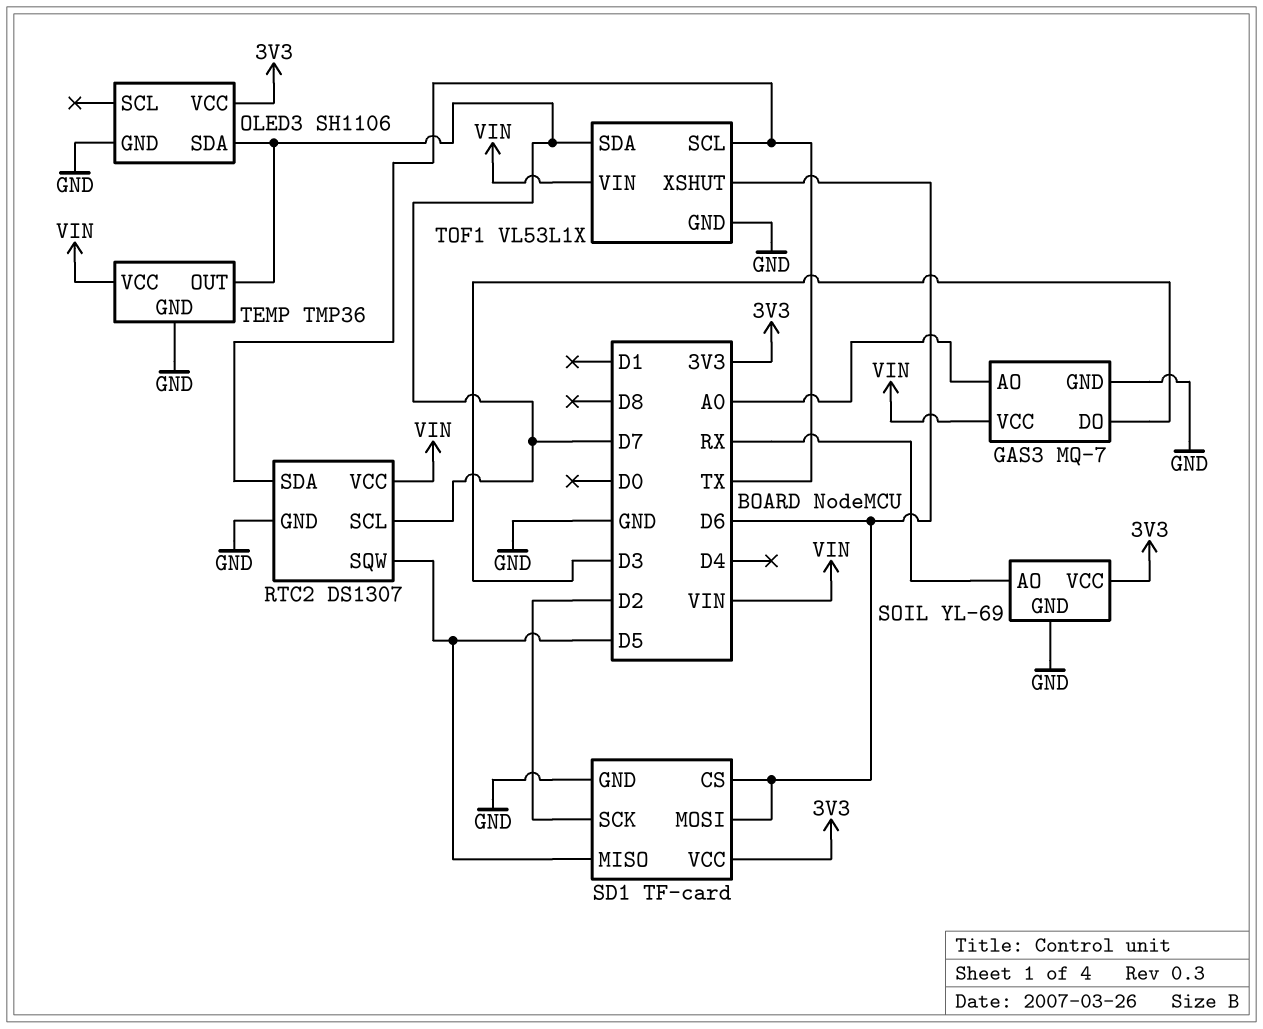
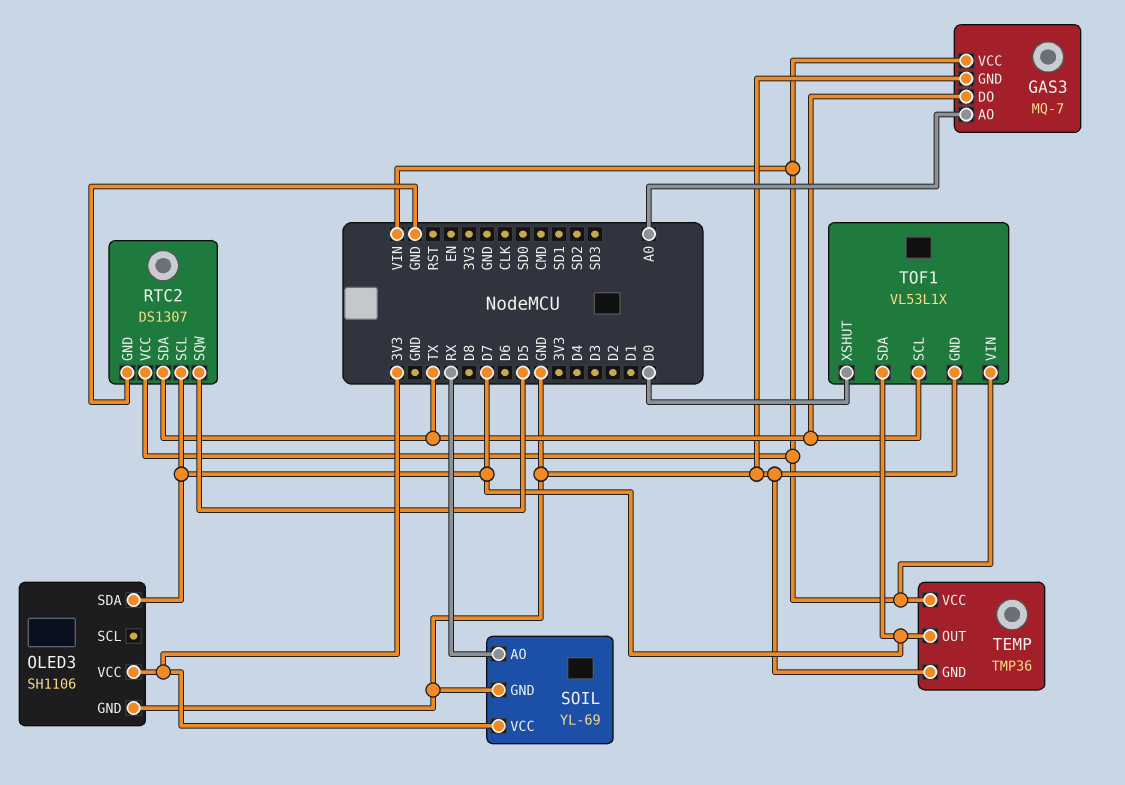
GAS3 pin DO: D3 -> TX
SD1: TF-card -> none
SD1 pin CS: D6 -> none
SD1 pin GND: GND -> none
SD1 pin MISO: D5 -> none
SD1 pin MOSI: D6 -> none
SD1 pin SCK: D2 -> none
SD1 pin VCC: 3V3 -> none
TOF1 pin XSHUT: D6 -> D0

